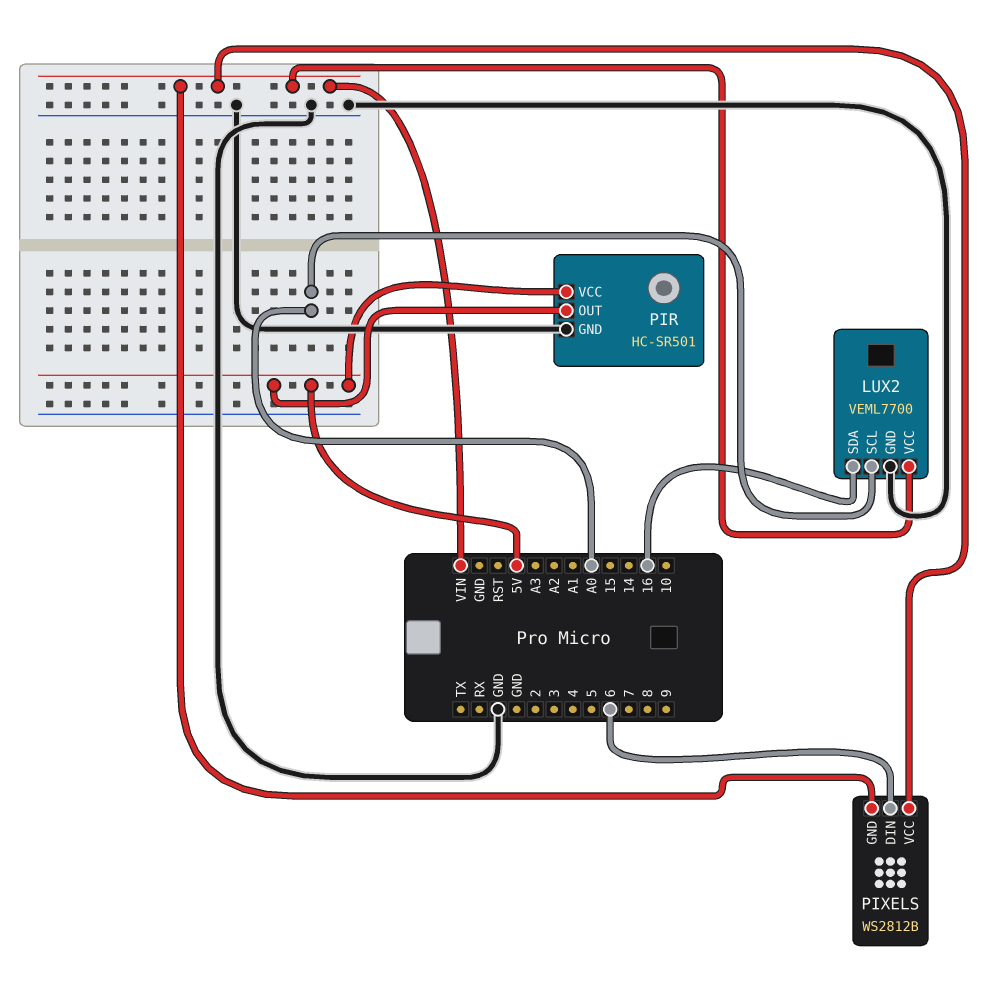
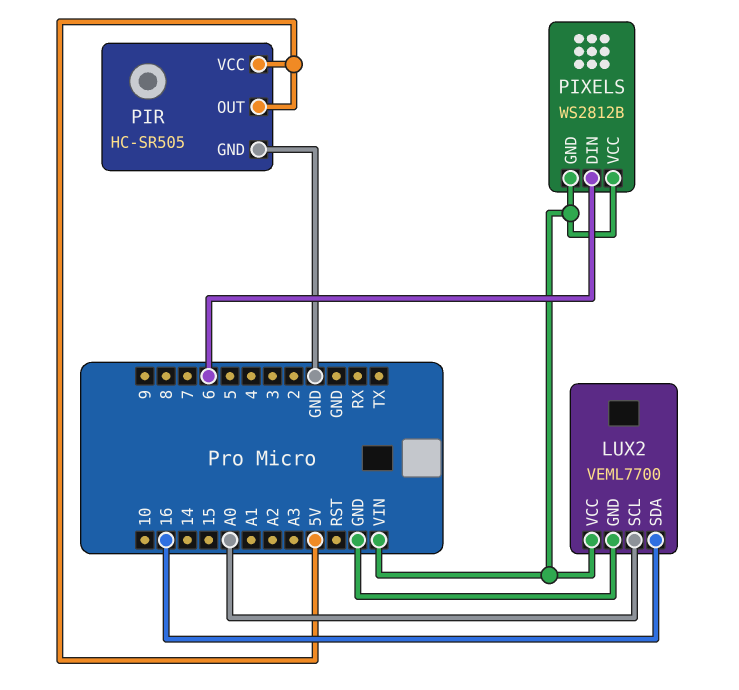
PIR: HC-SR501 -> HC-SR505

